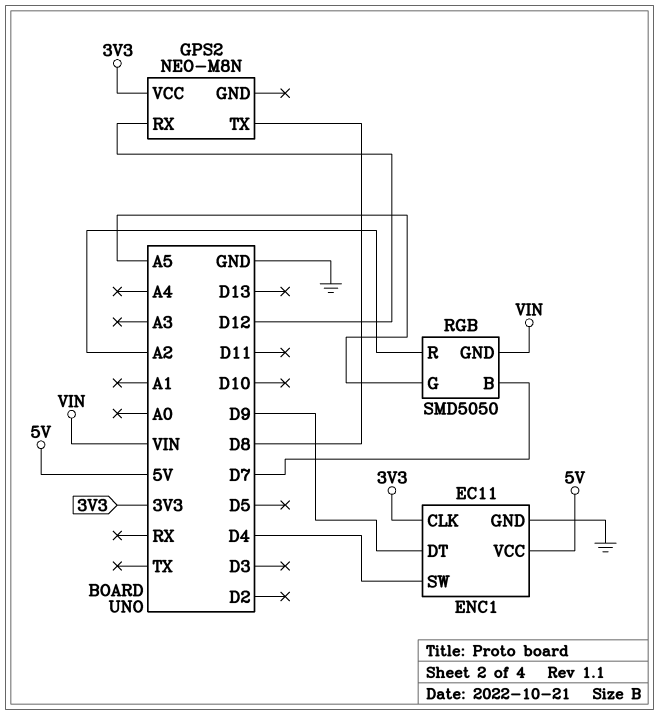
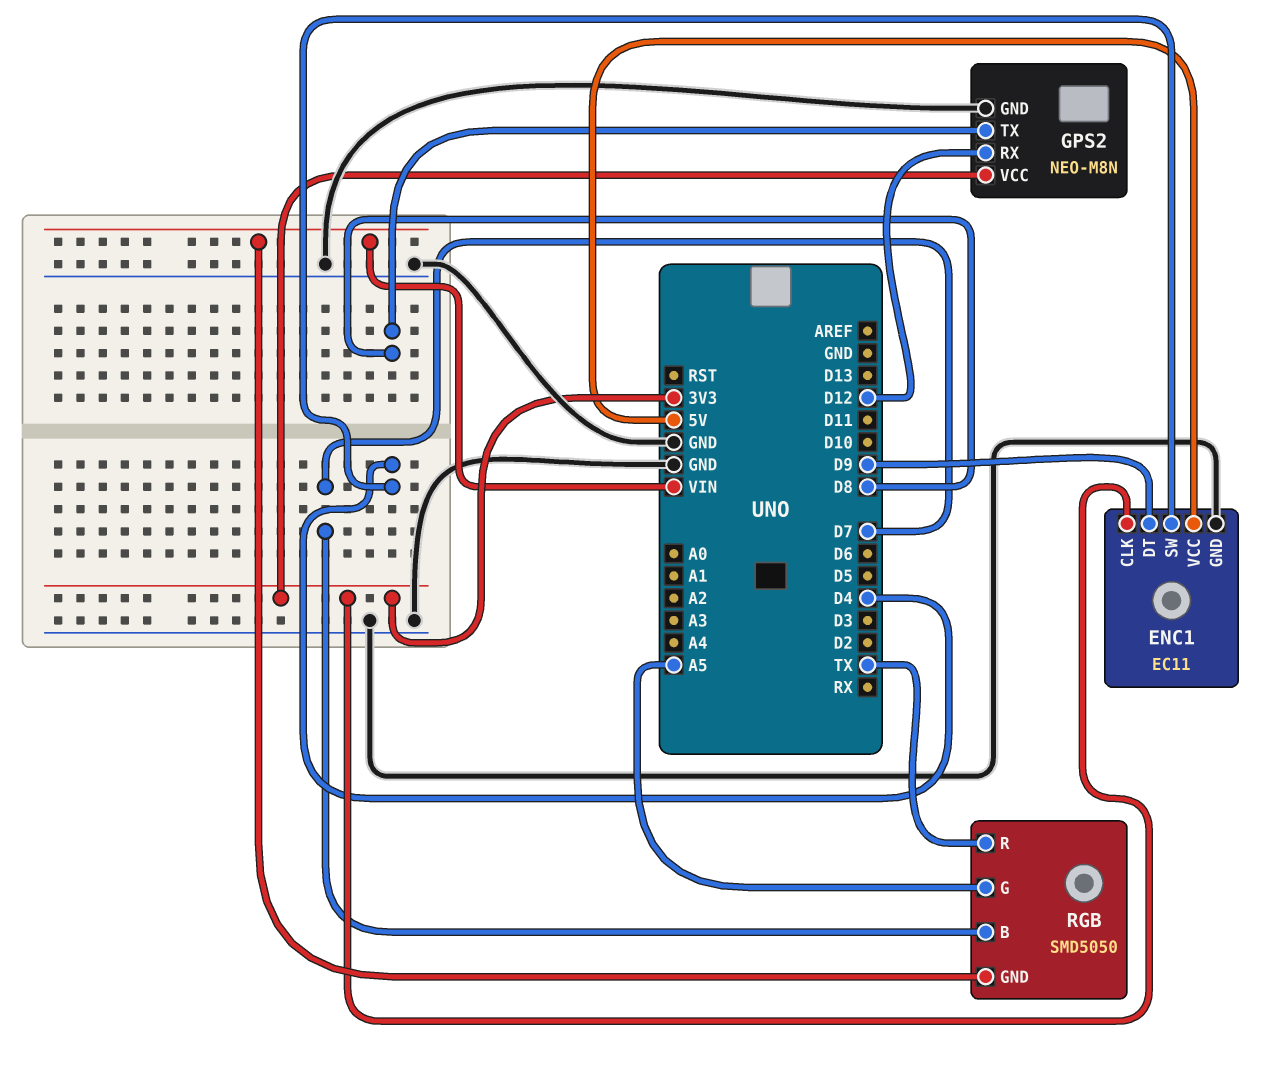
GPS2 pin GND: none -> GND
RGB pin R: A2 -> TX

